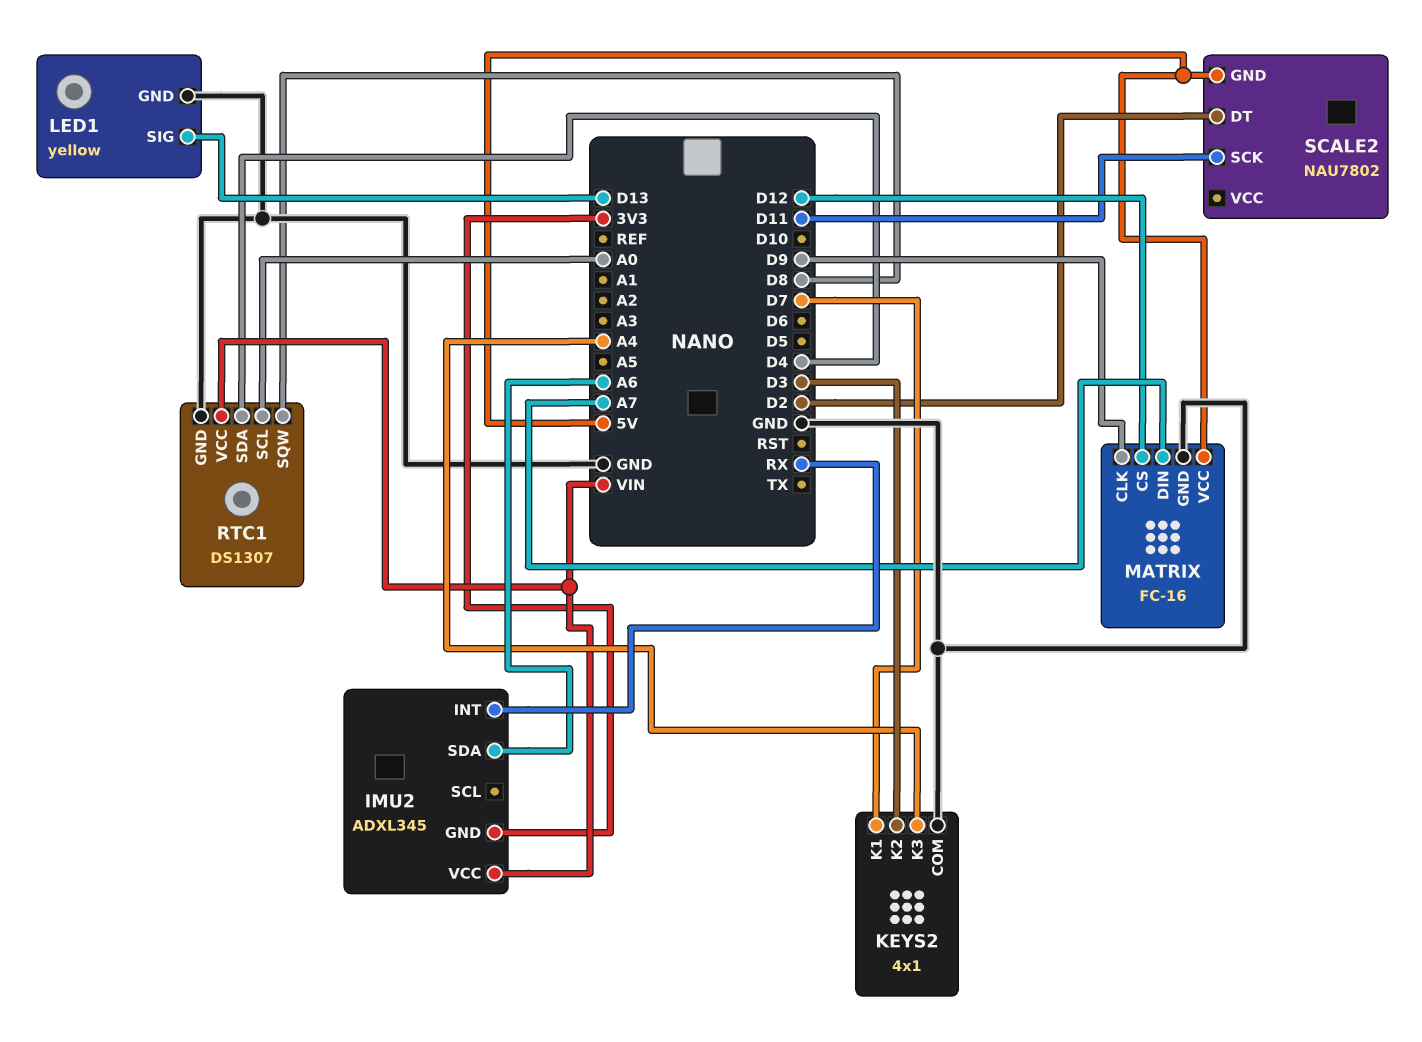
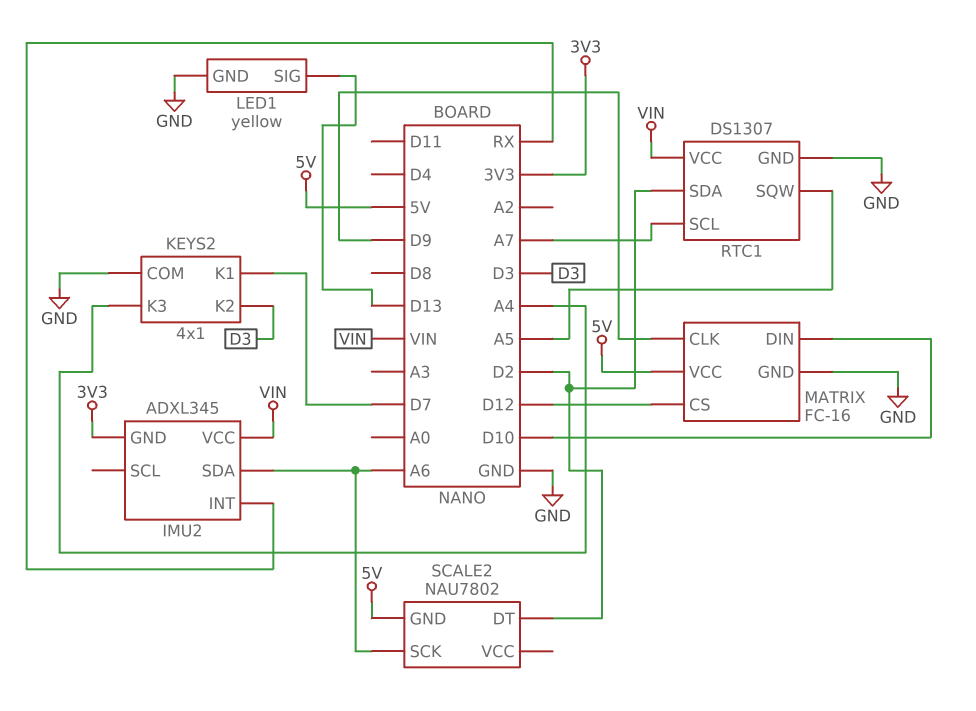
MATRIX pin DIN: A7 -> D10
RTC1 pin SCL: A0 -> A7
RTC1 pin SDA: D4 -> D2
RTC1 pin SQW: D8 -> A5
SCALE2 pin SCK: D11 -> A6

